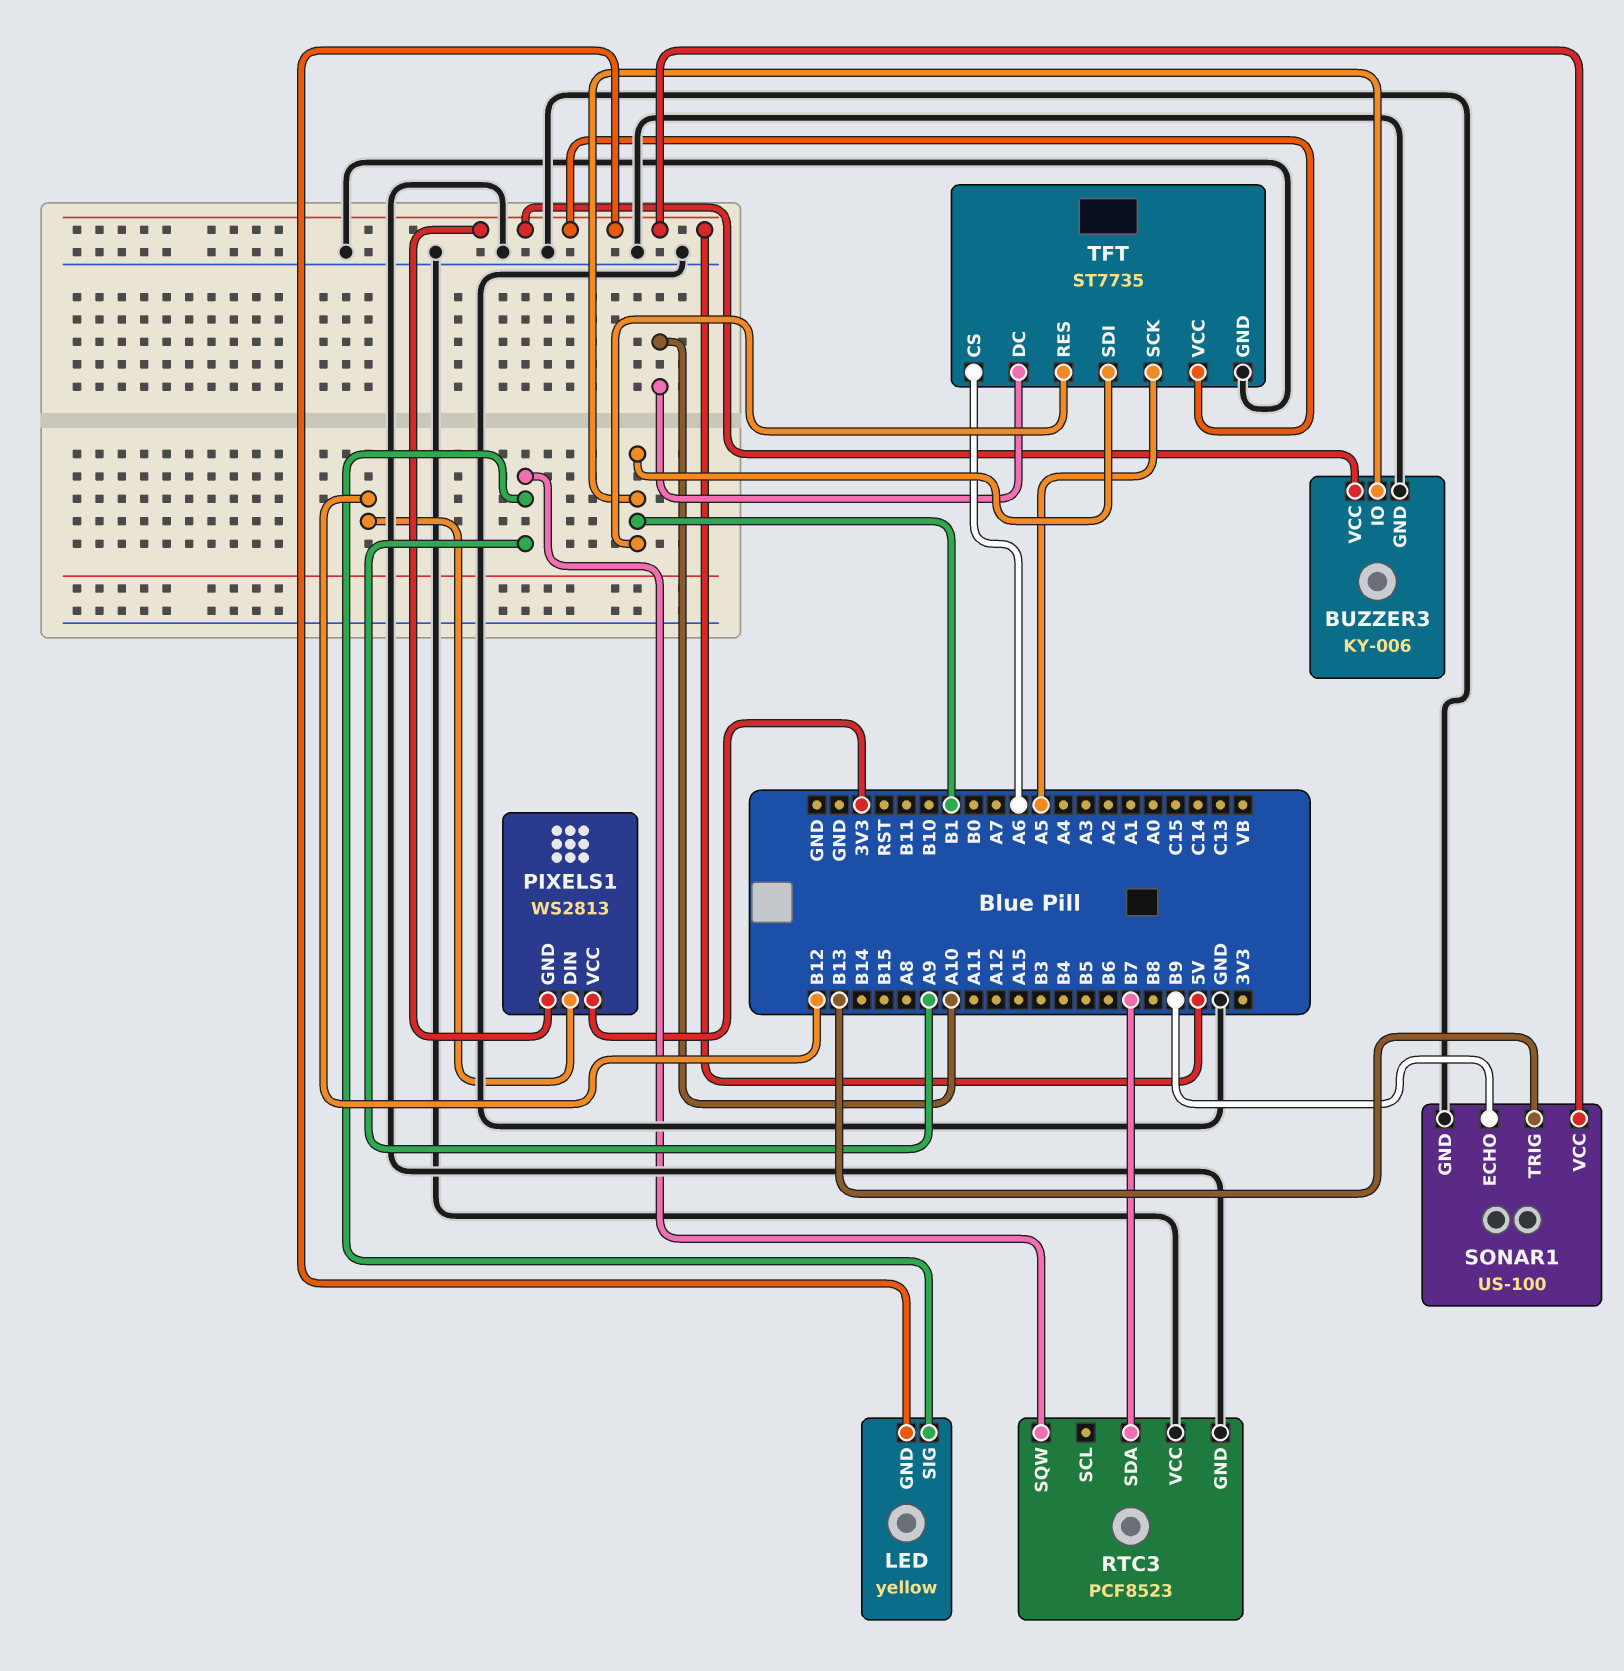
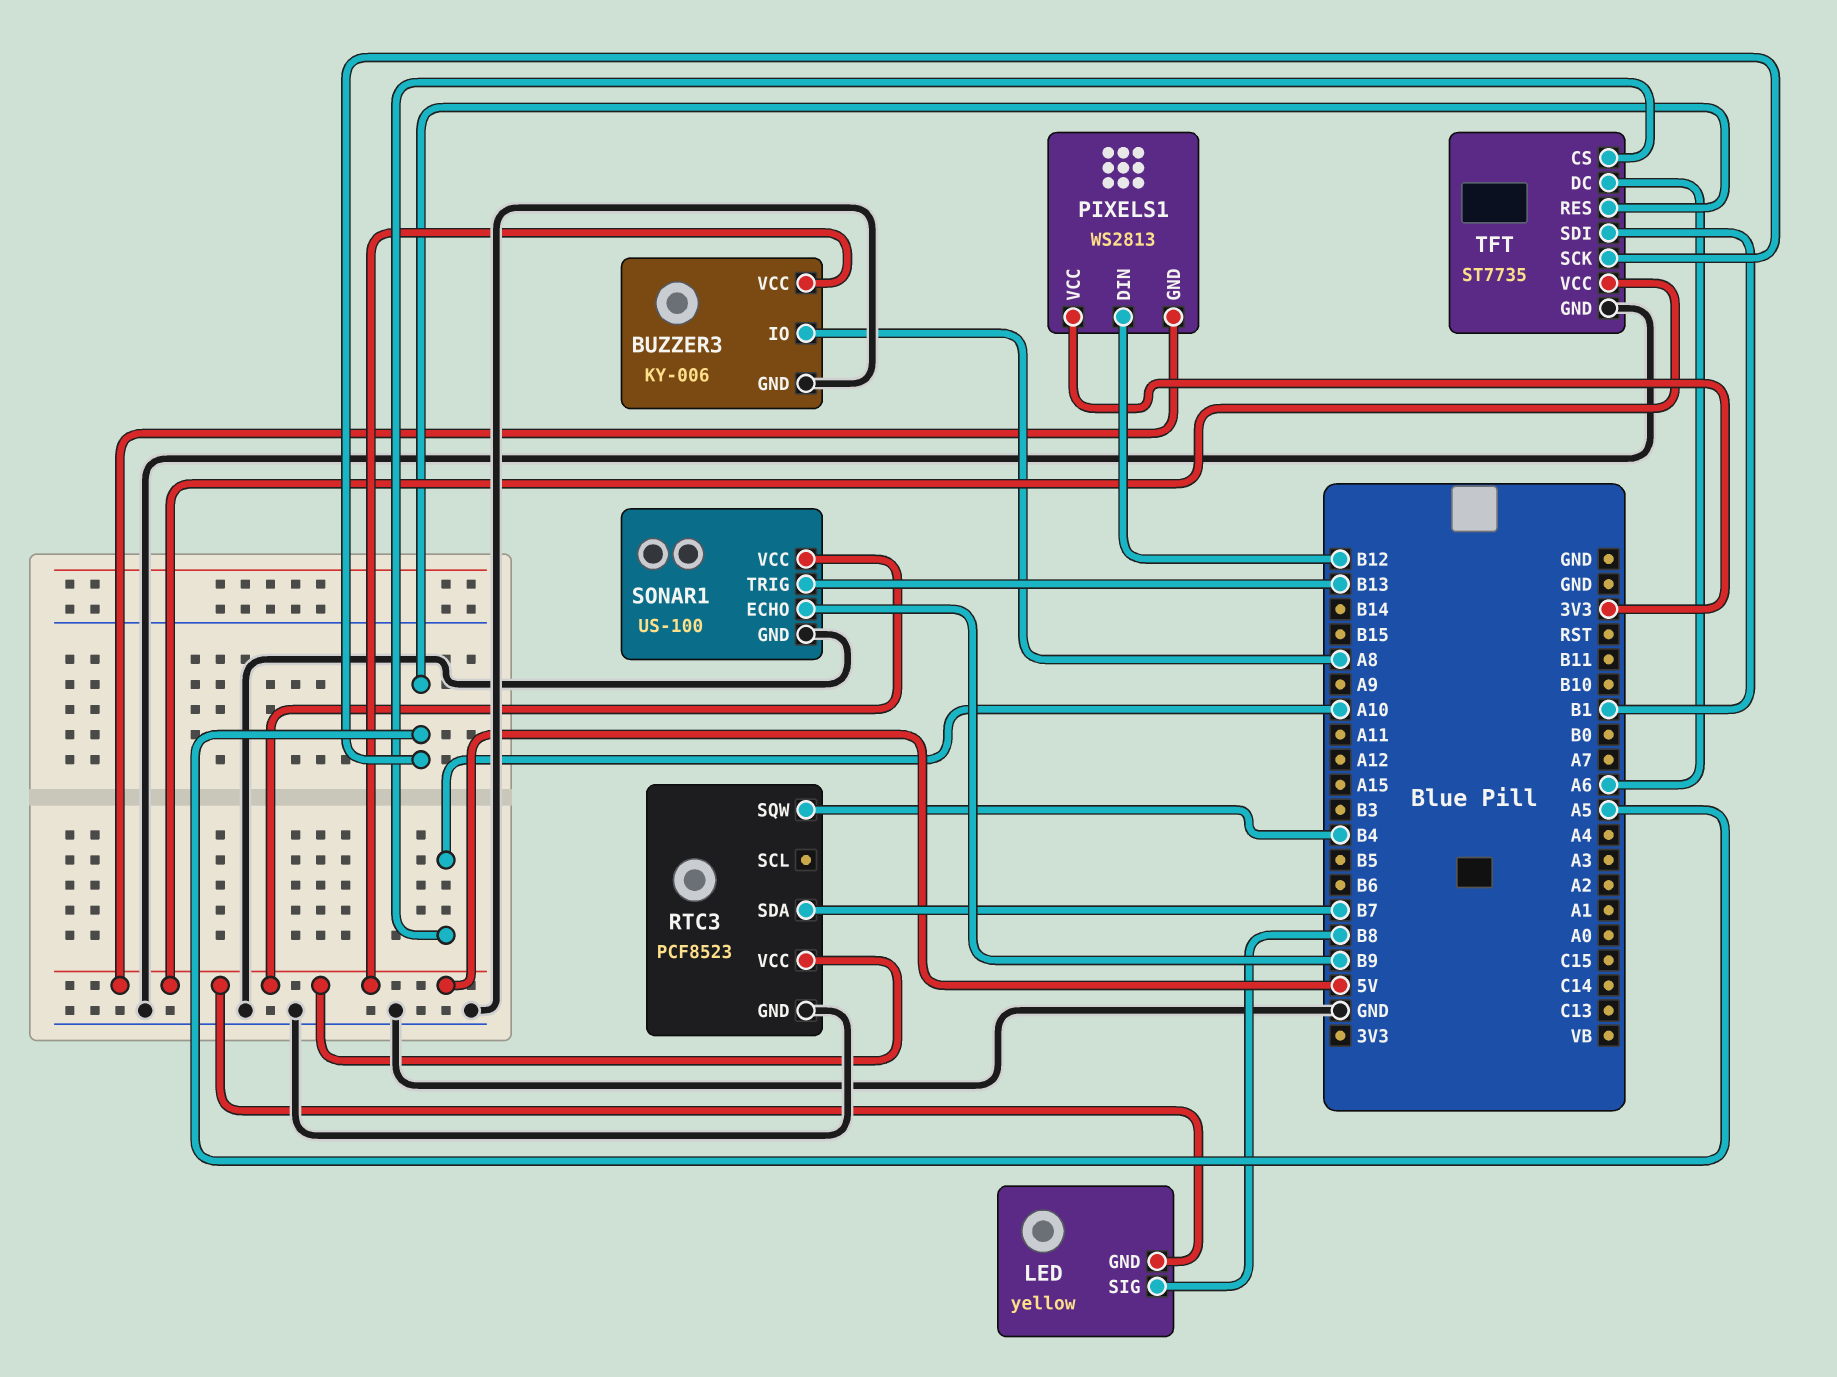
BUZZER3 pin IO: B1 -> A8
LED pin SIG: A9 -> B8
RTC3 pin SQW: A9 -> B4
RTC3 pin VCC: GND -> 5V
TFT pin CS: A6 -> A10
TFT pin DC: A10 -> A6
TFT pin RES: B1 -> A5

